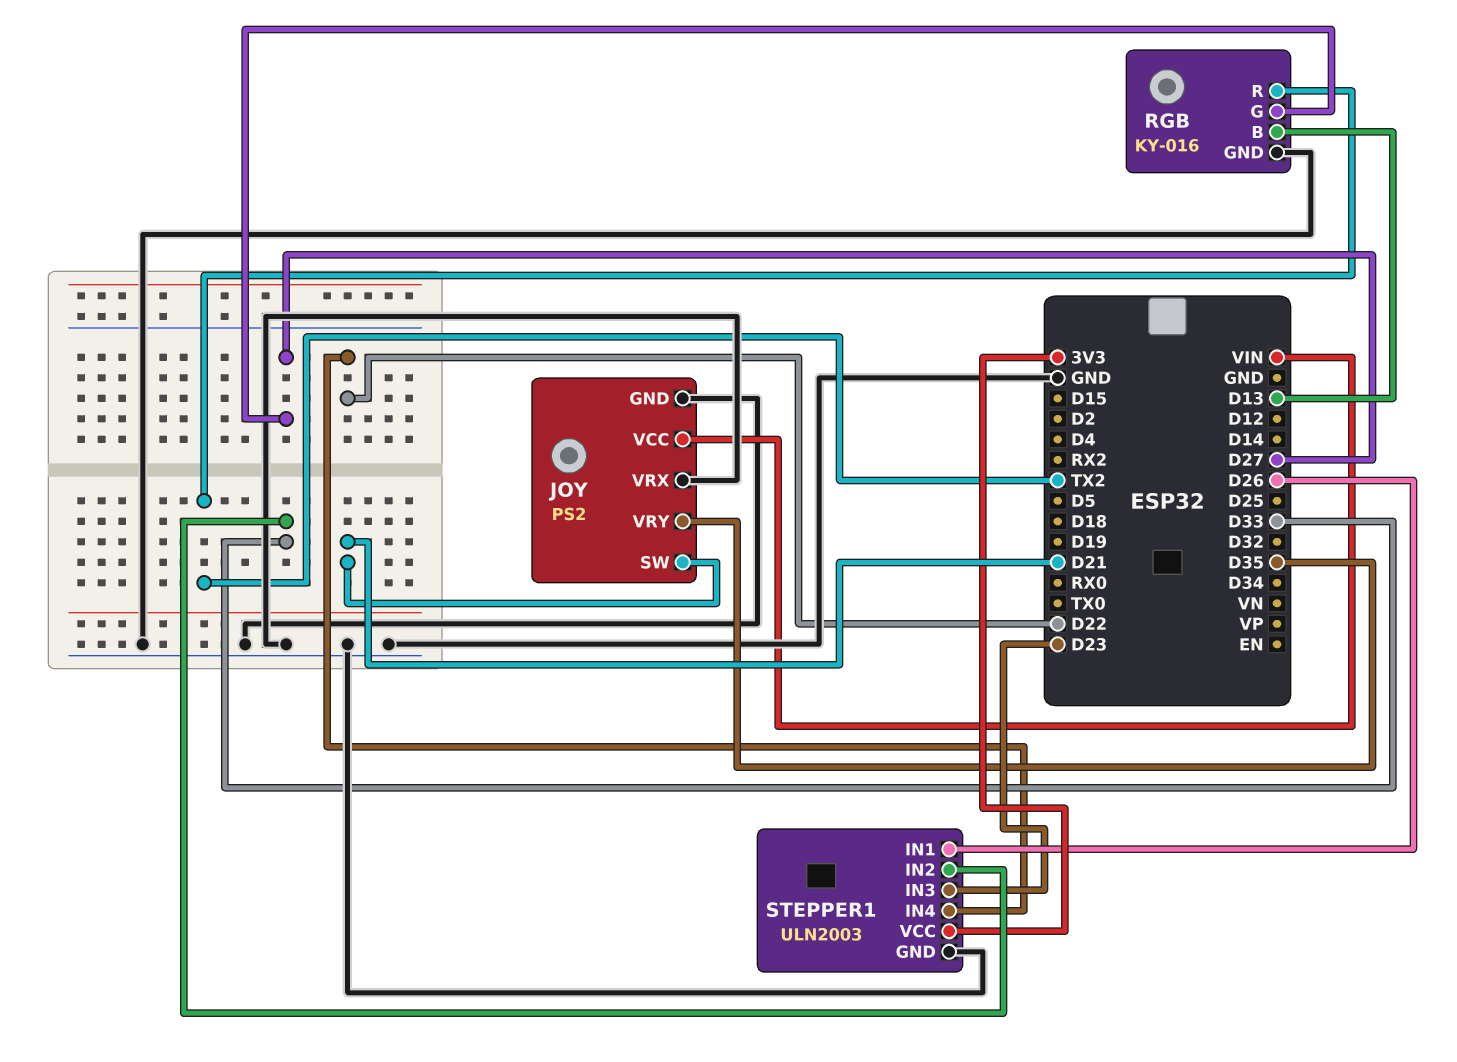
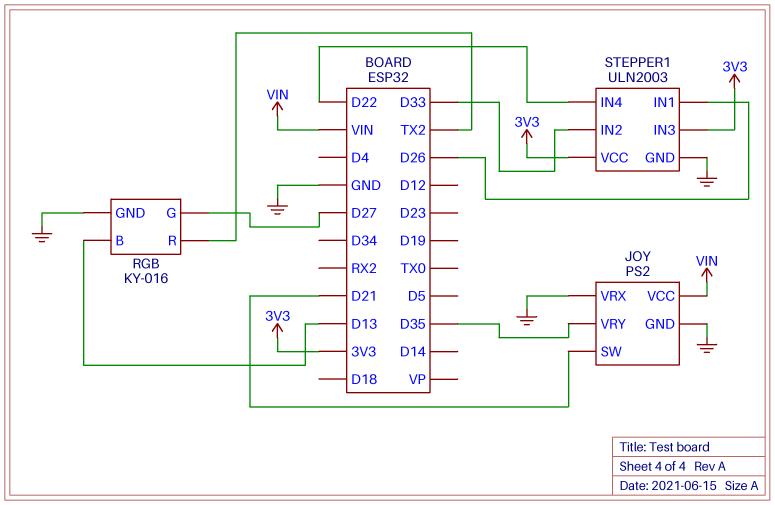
STEPPER1 pin IN3: D23 -> 3V3

